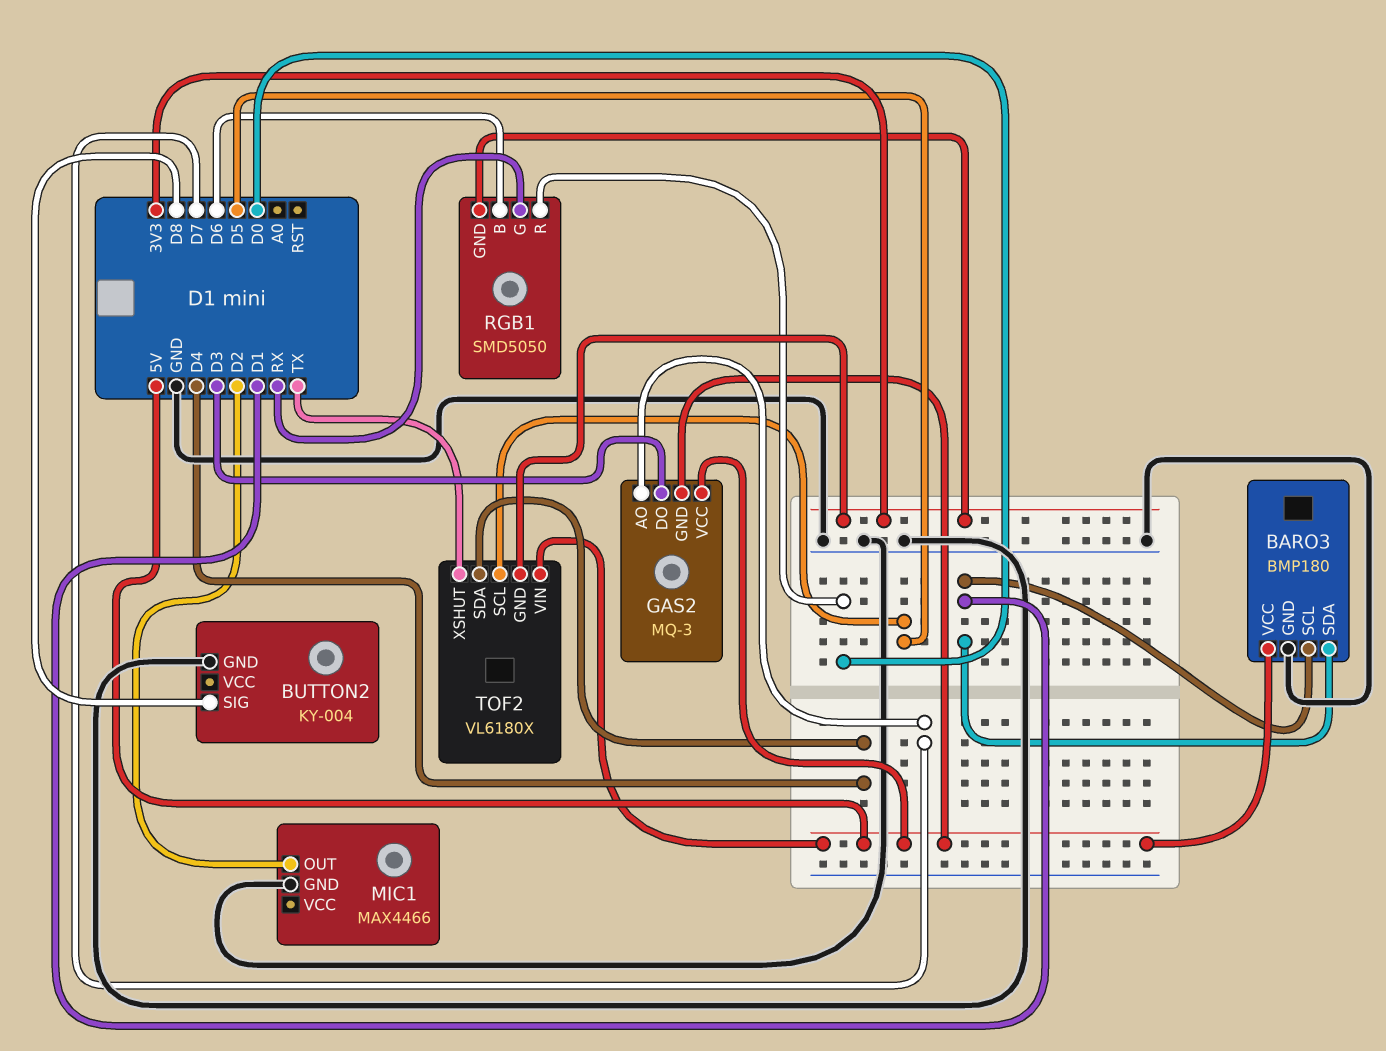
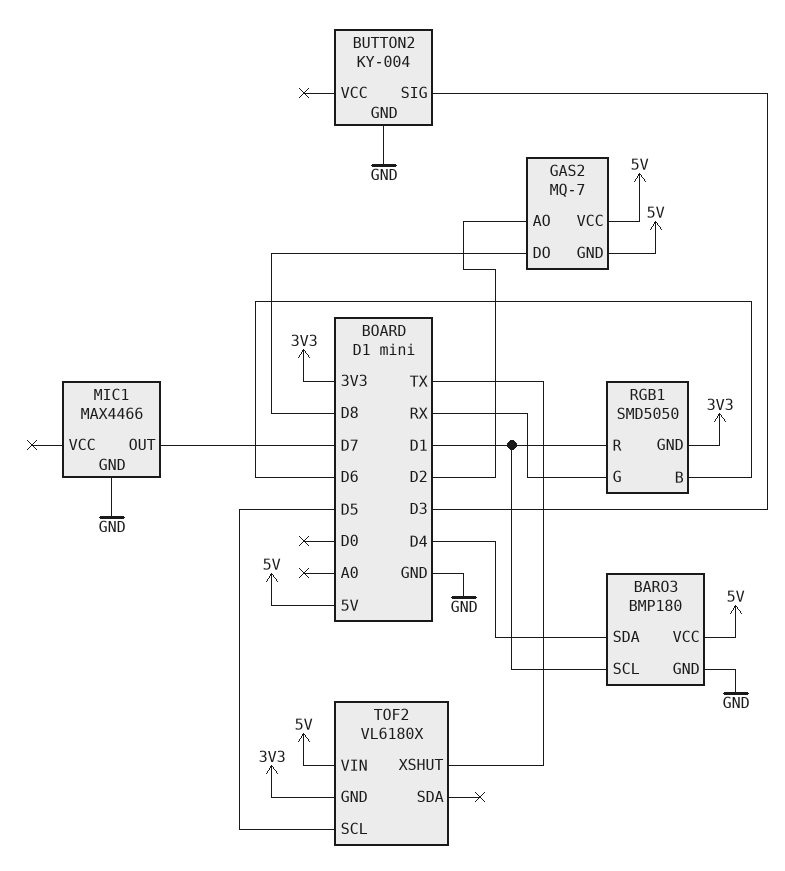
BARO3 pin SDA: D1 -> D4
BUTTON2 pin SIG: D8 -> D3
GAS2: MQ-3 -> MQ-7
GAS2 pin AO: D7 -> D2
GAS2 pin DO: D3 -> D8
MIC1 pin OUT: D2 -> D7
RGB1 pin R: D0 -> D1
TOF2 pin SDA: D4 -> none

